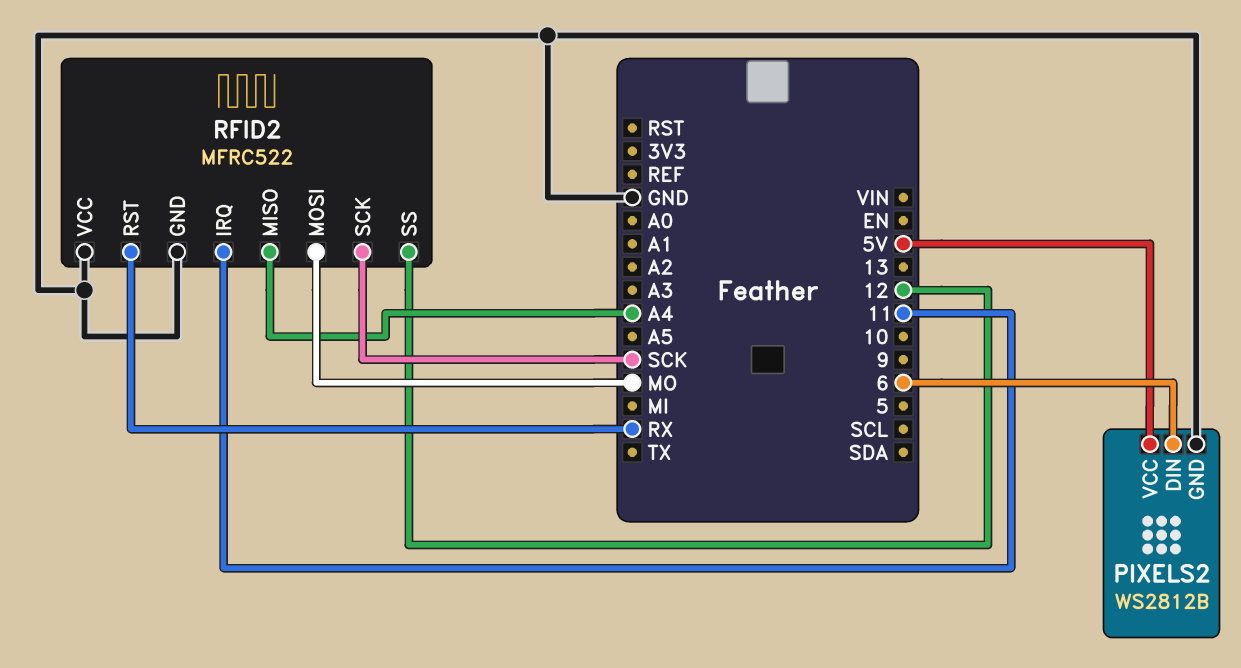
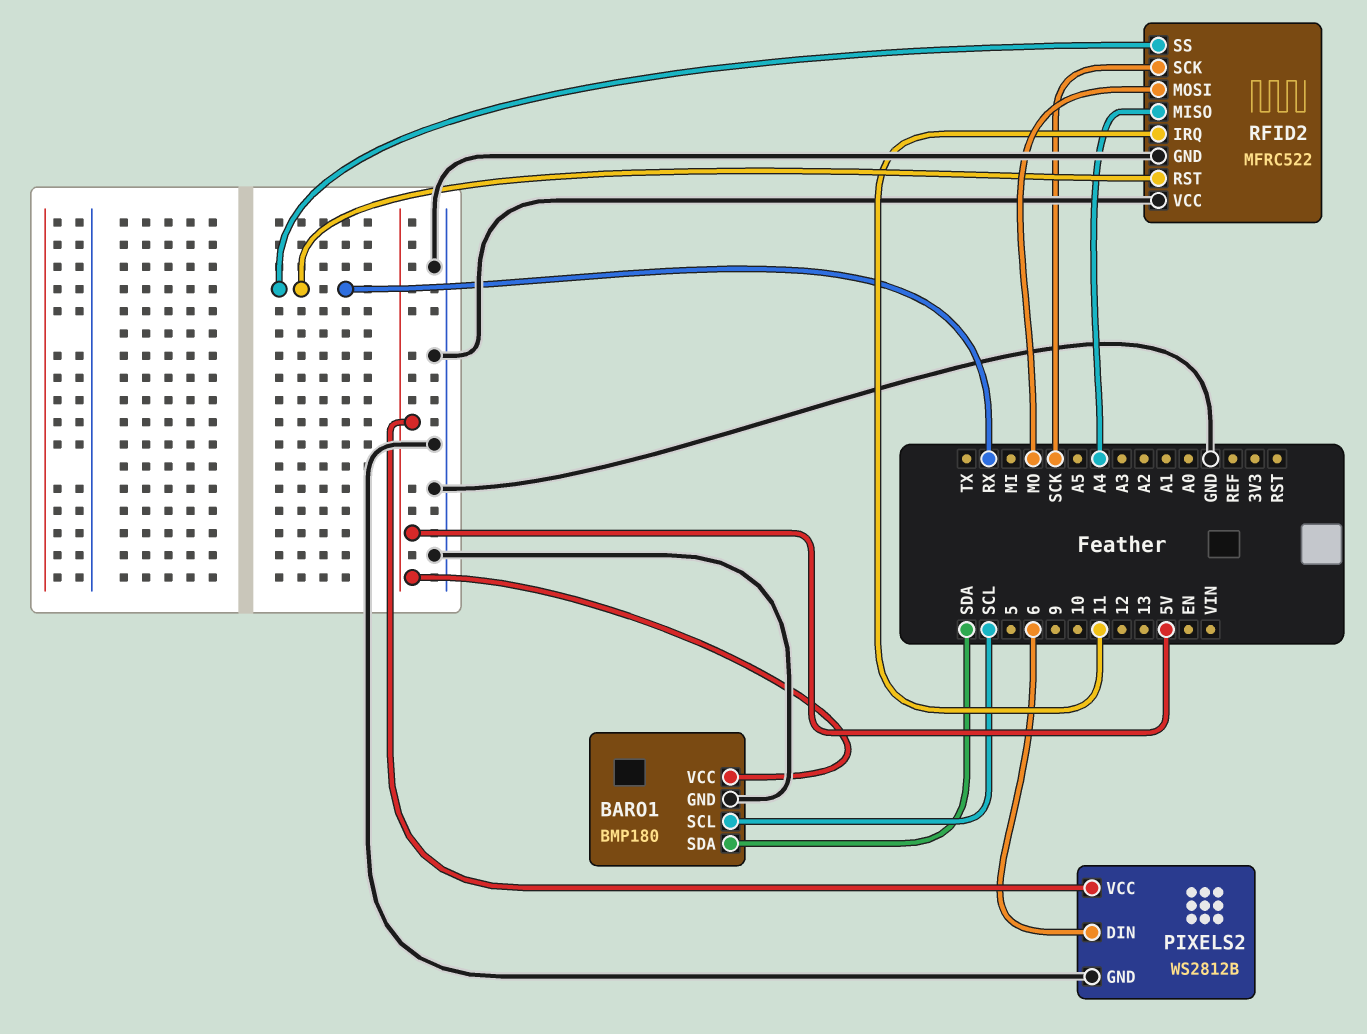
BARO1: none -> BMP180
BARO1 pin GND: none -> GND
BARO1 pin SCL: none -> SCL
BARO1 pin SDA: none -> SDA
BARO1 pin VCC: none -> 5V
RFID2 pin SS: 12 -> RX

